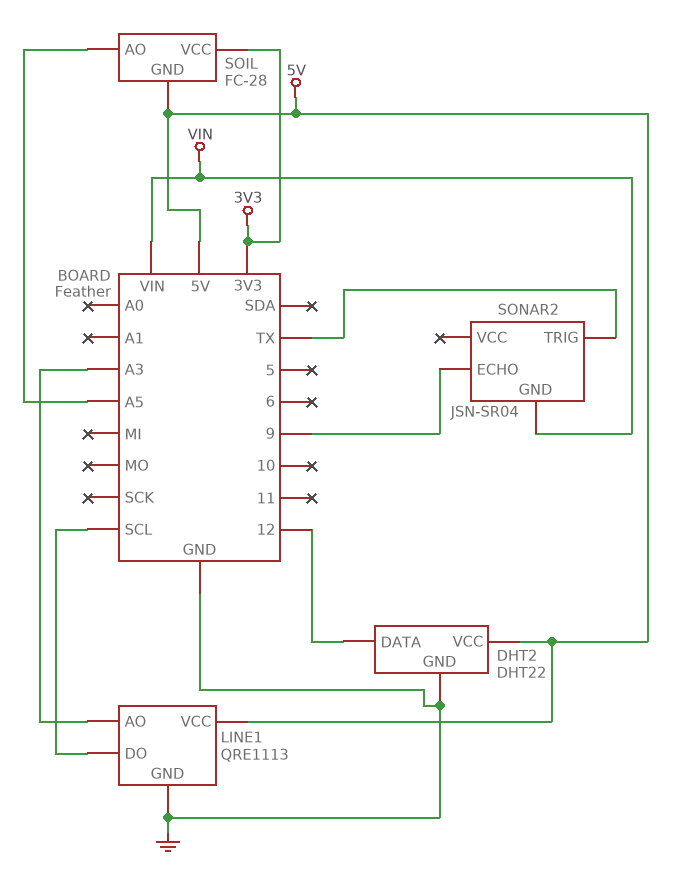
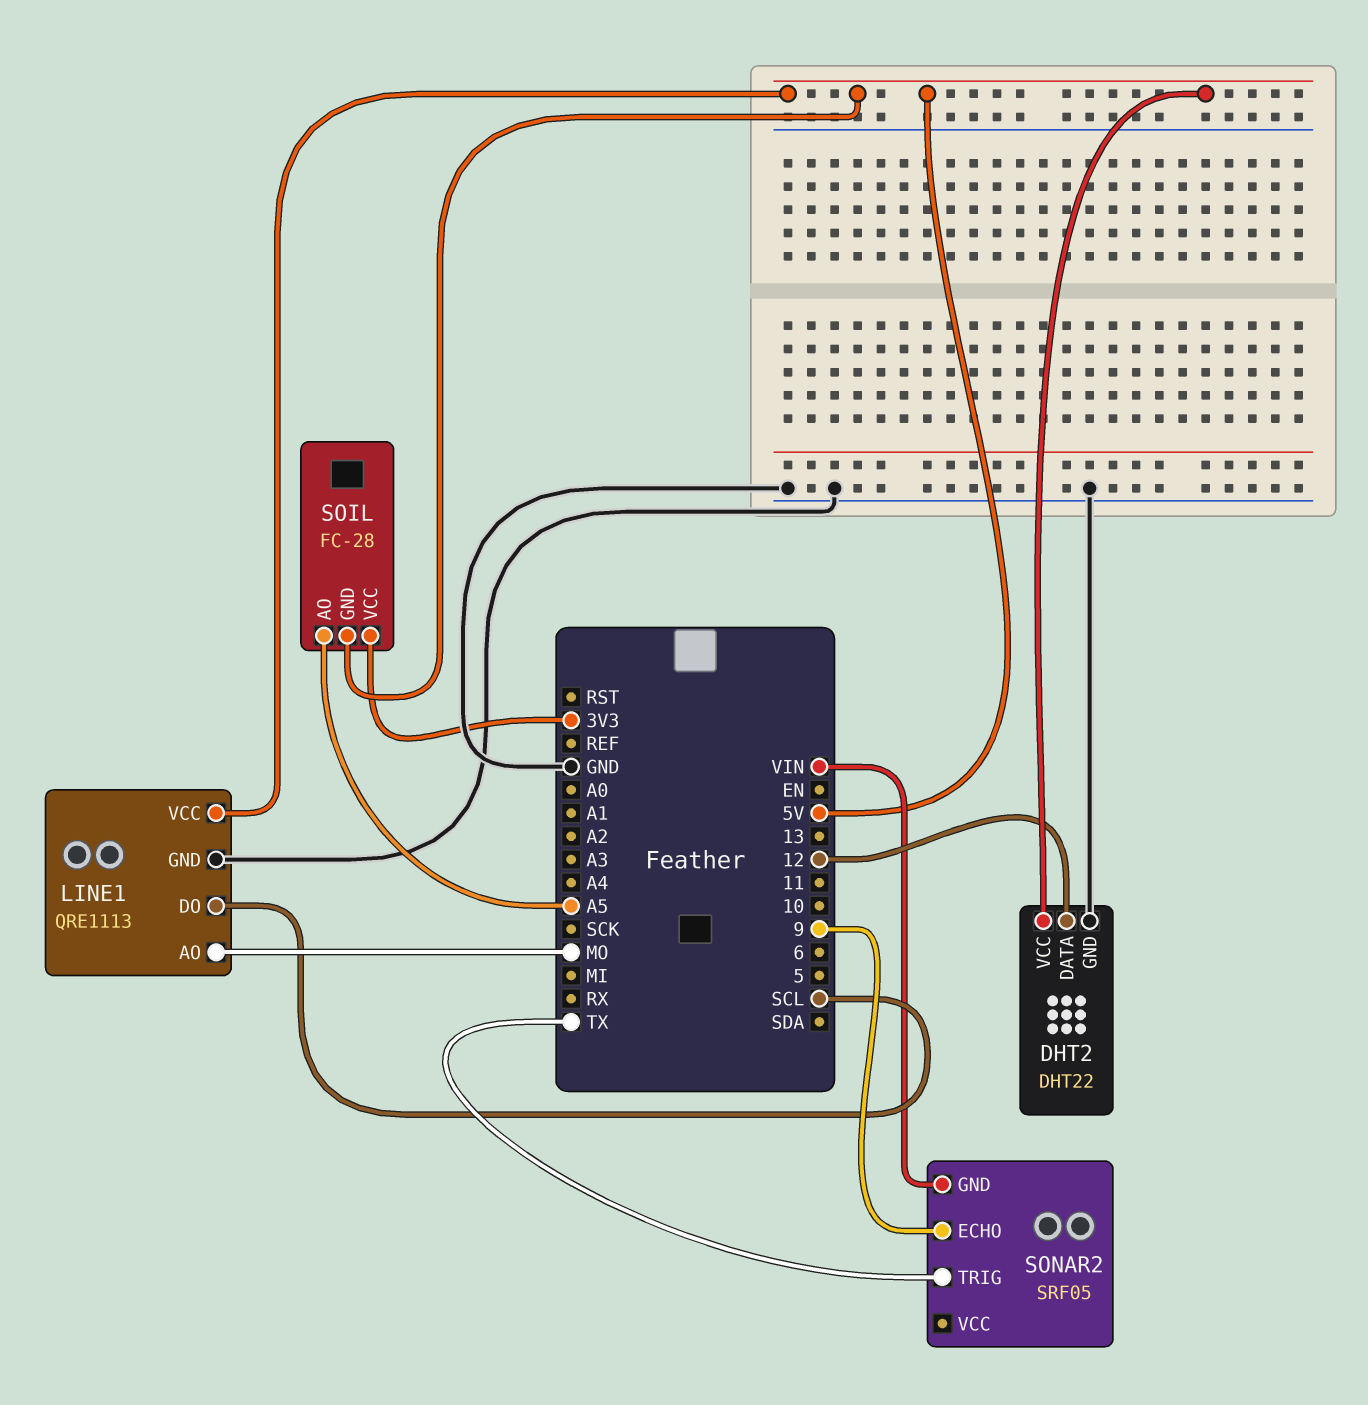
LINE1 pin AO: A3 -> MO
SONAR2: JSN-SR04 -> SRF05

